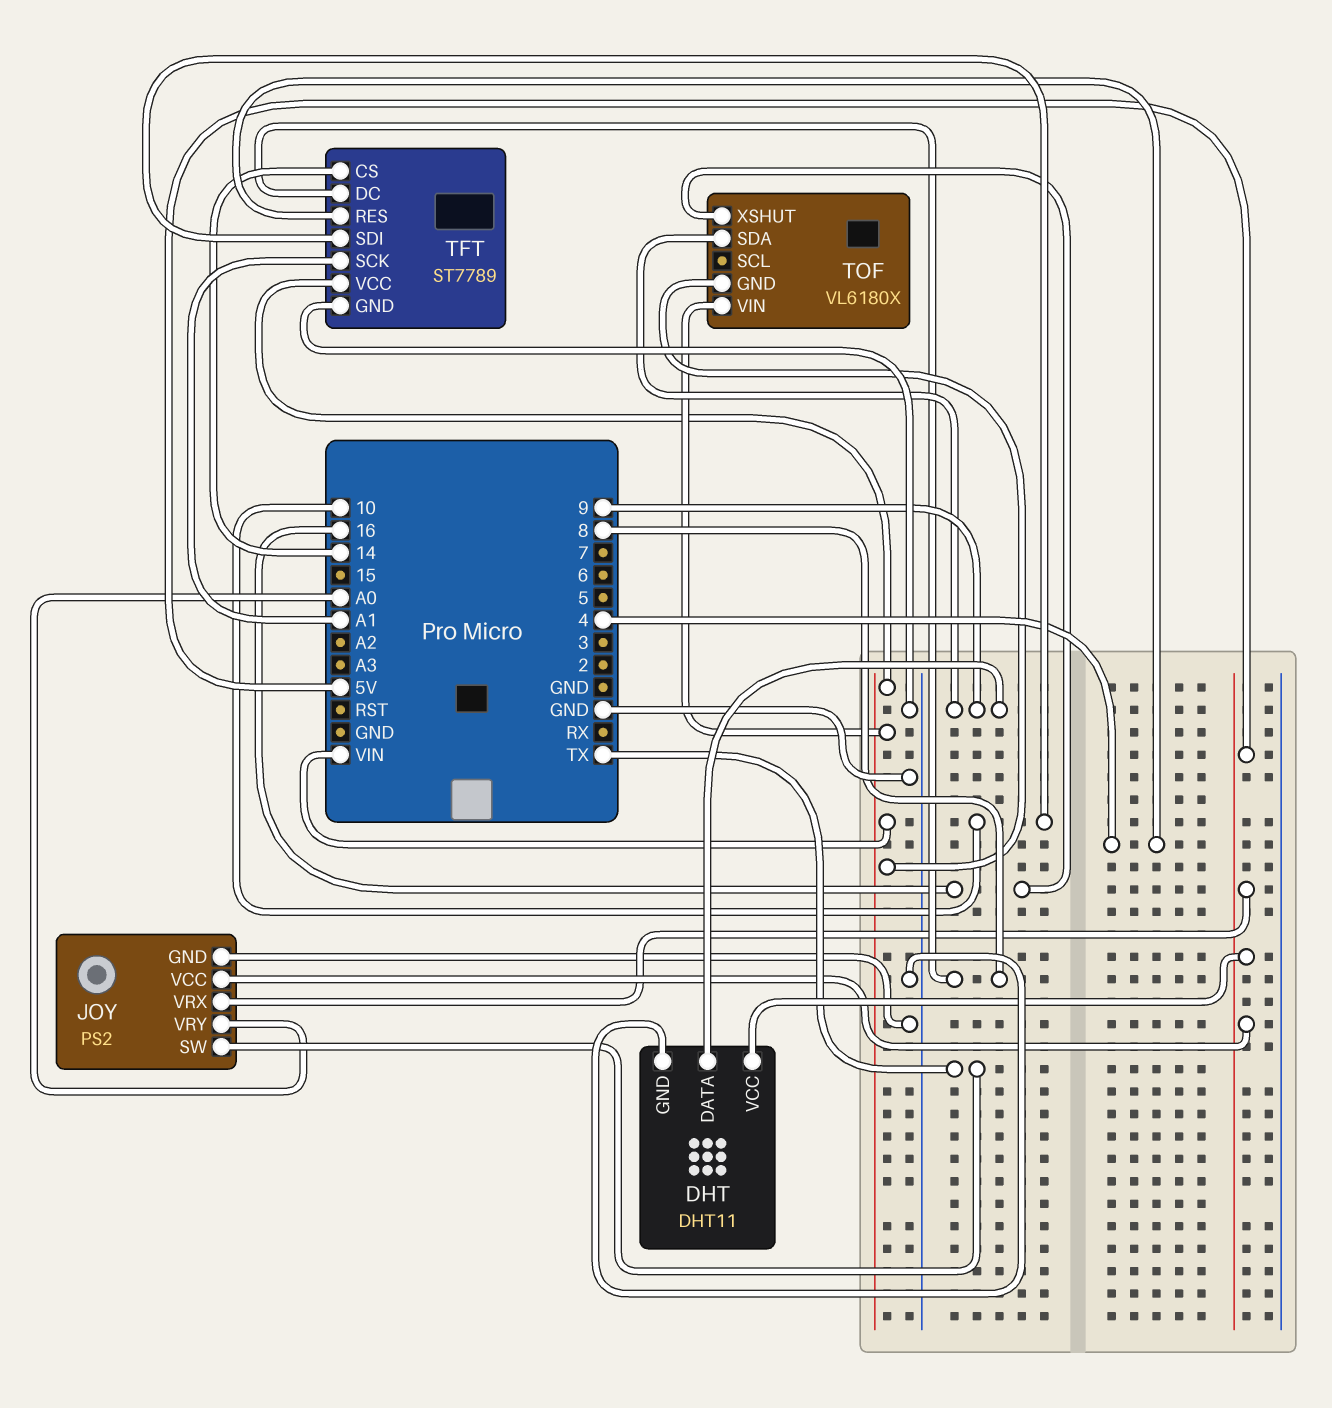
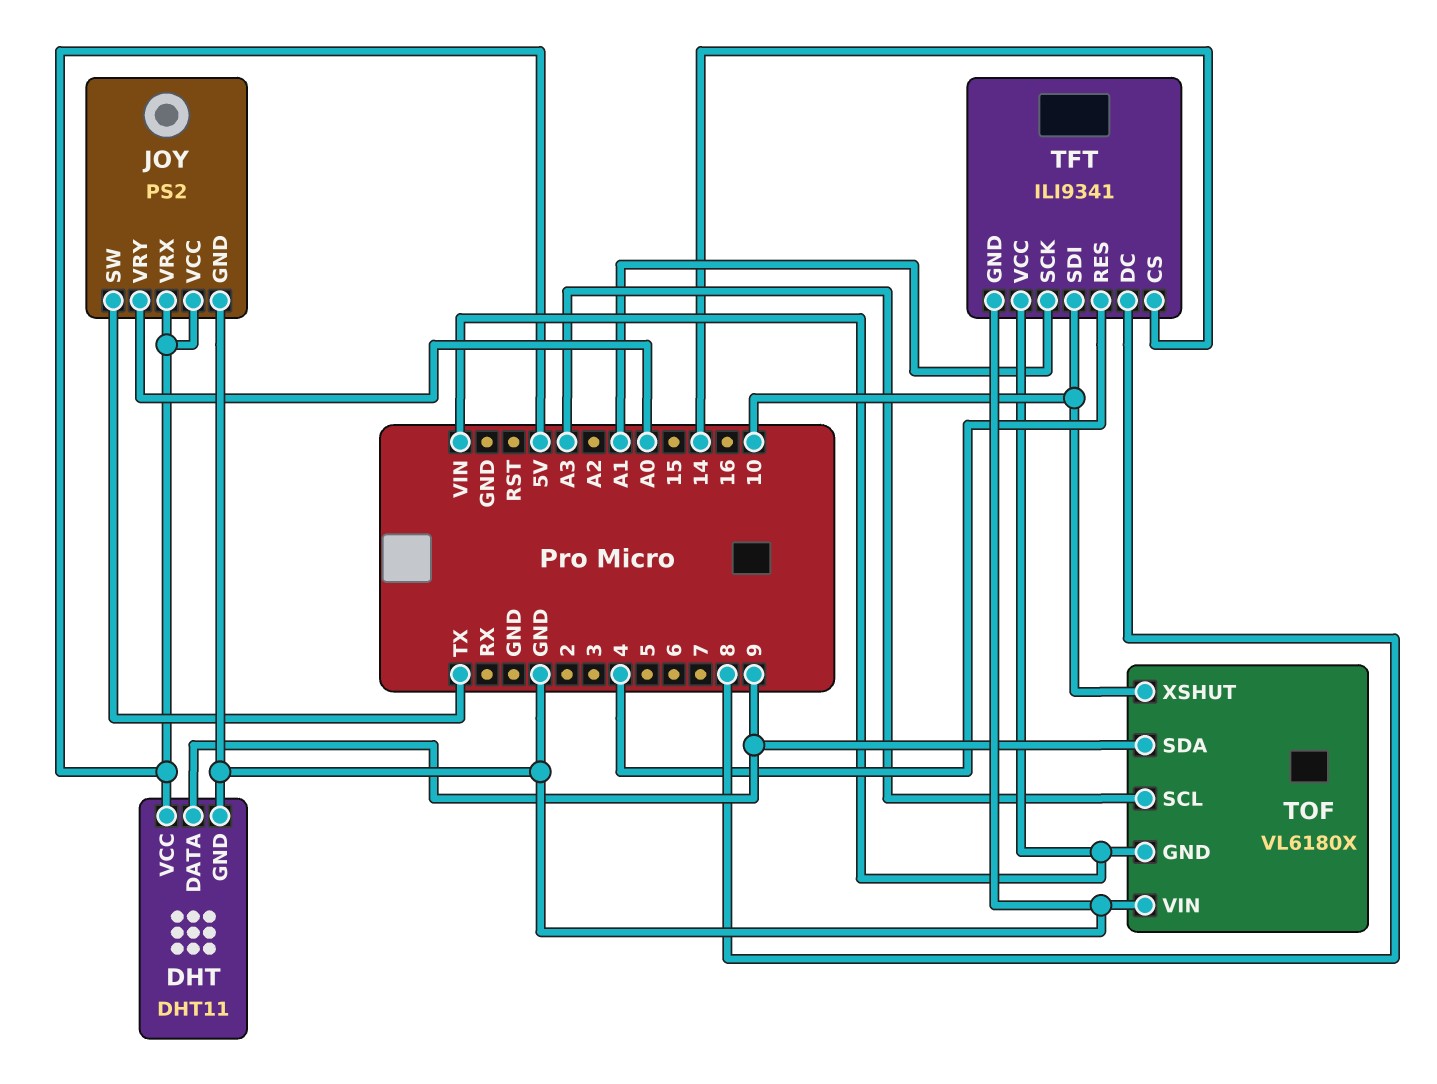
TFT: ST7789 -> ILI9341
TOF pin SCL: none -> A3
TOF pin VIN: VIN -> GND
TOF pin XSHUT: 16 -> 10

